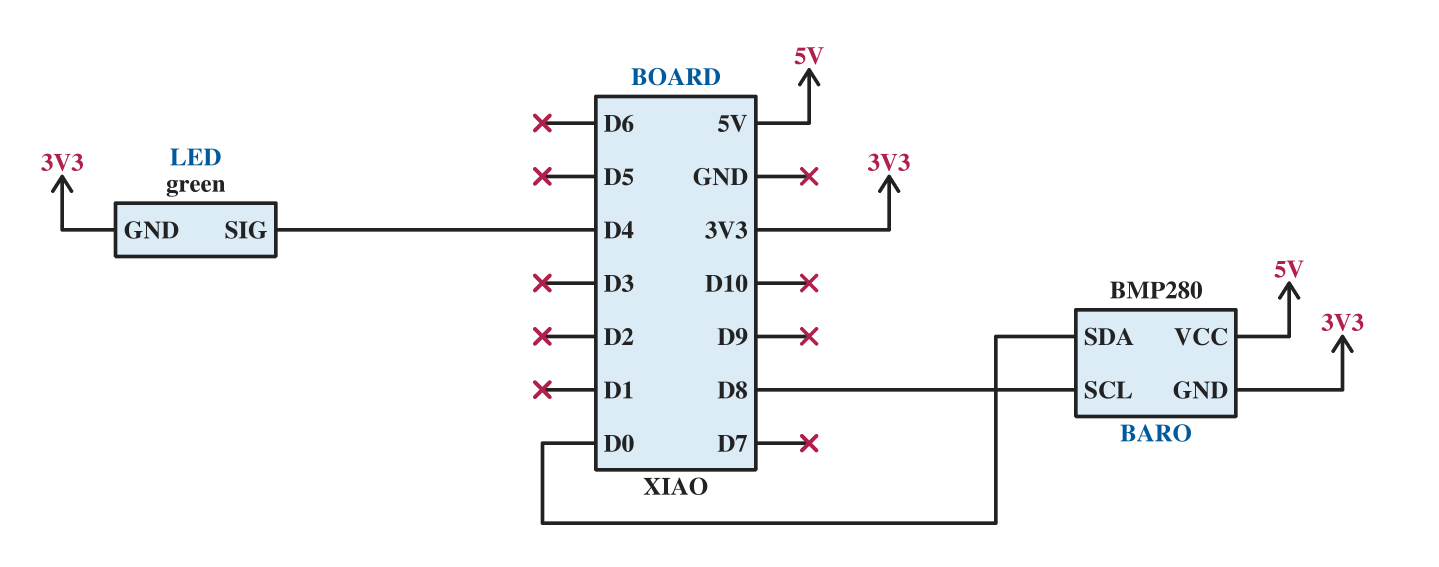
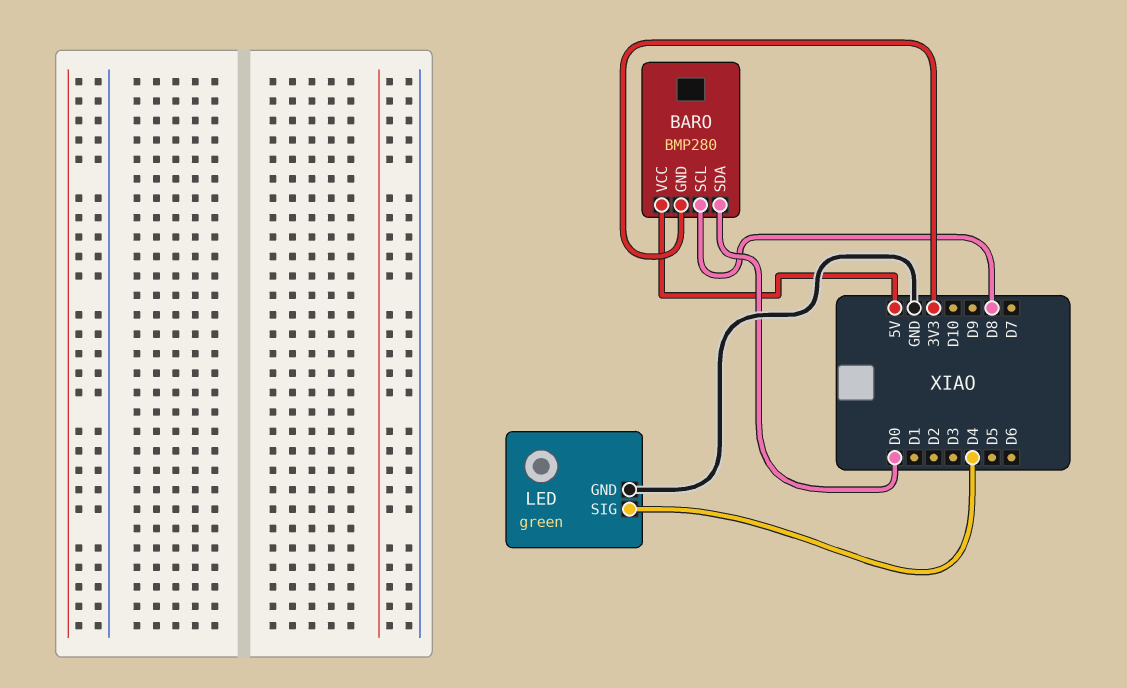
LED pin GND: 3V3 -> GND

